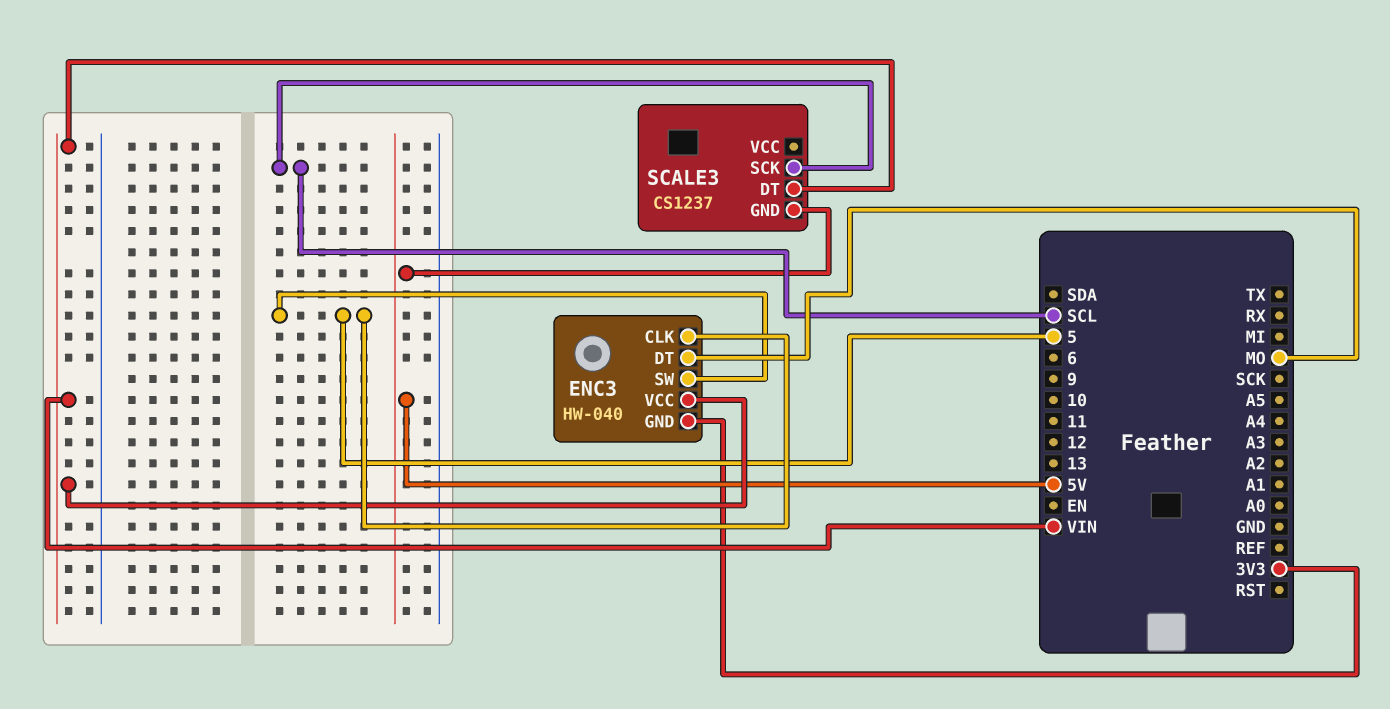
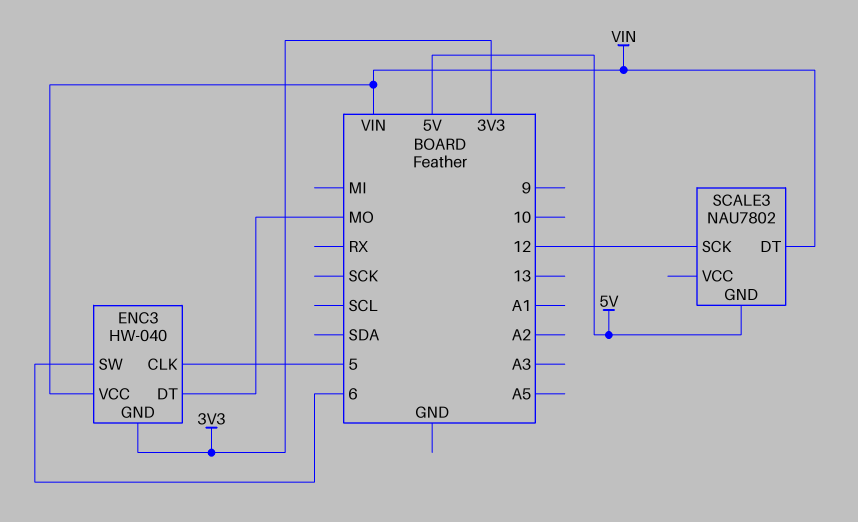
ENC3 pin SW: 5 -> 6
SCALE3: CS1237 -> NAU7802
SCALE3 pin SCK: SCL -> 12

